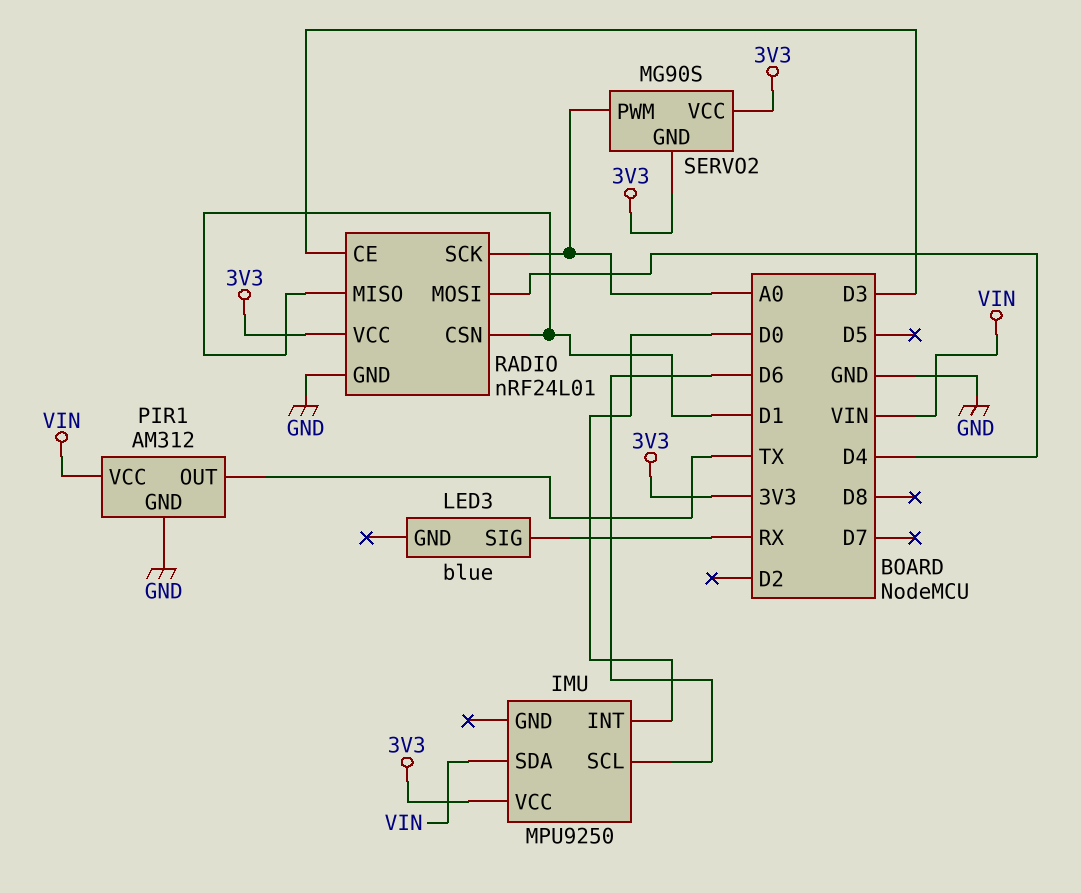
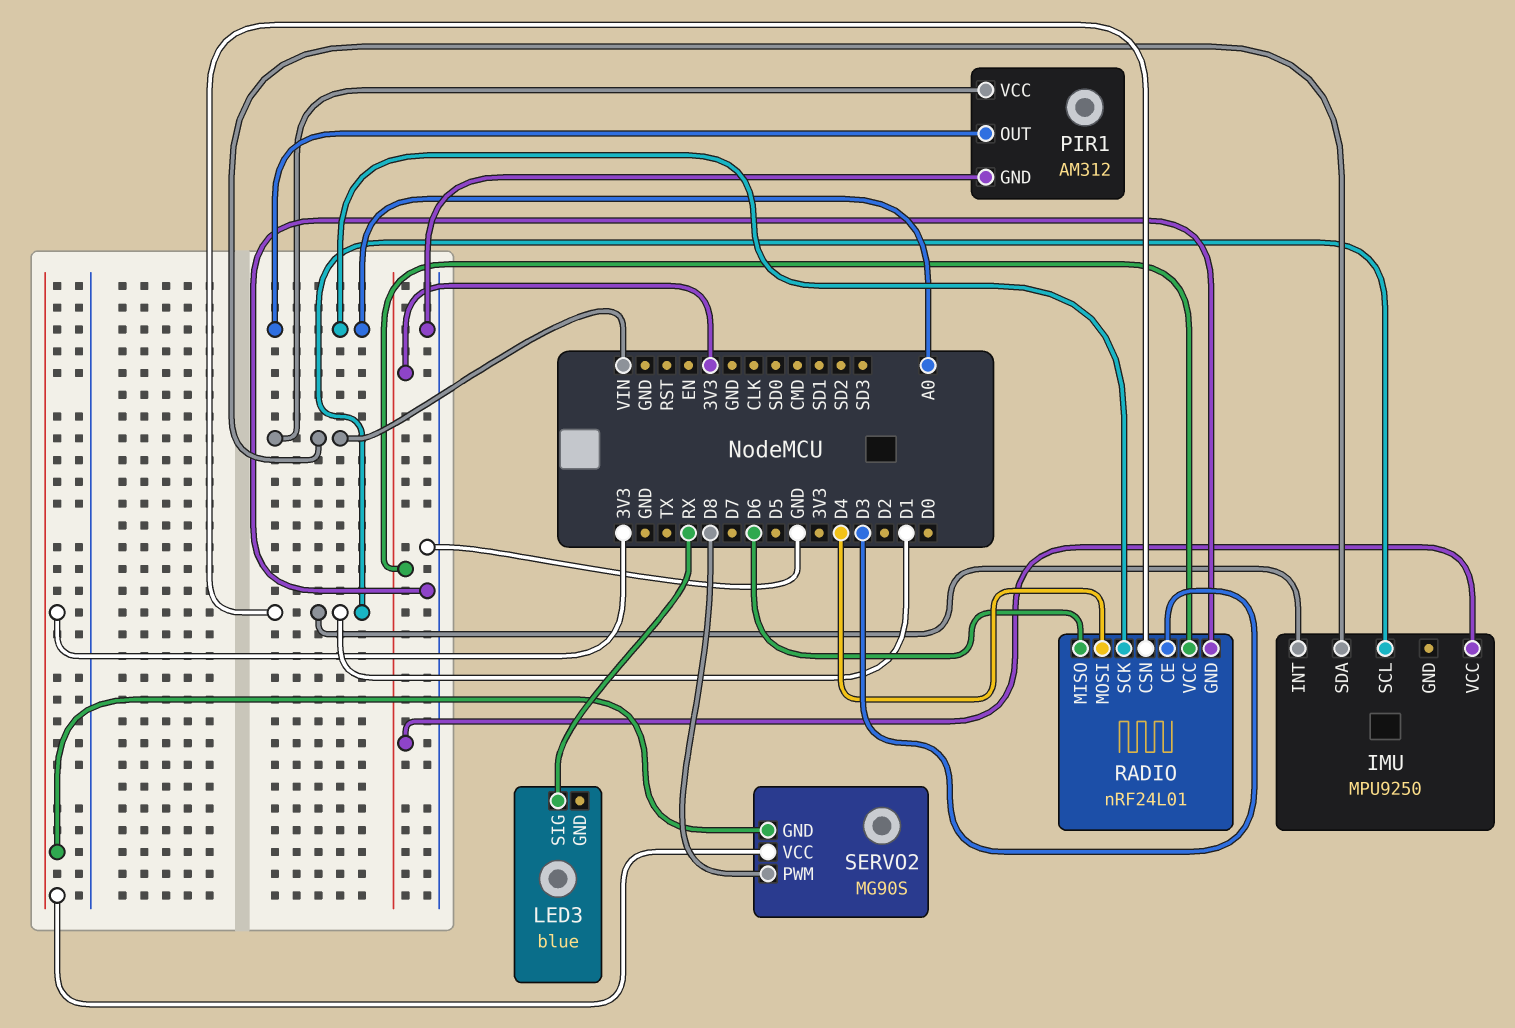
IMU pin INT: D0 -> D1
IMU pin SCL: D6 -> D1
PIR1 pin OUT: TX -> A0
RADIO pin MISO: D1 -> D6
SERVO2 pin PWM: A0 -> D8

